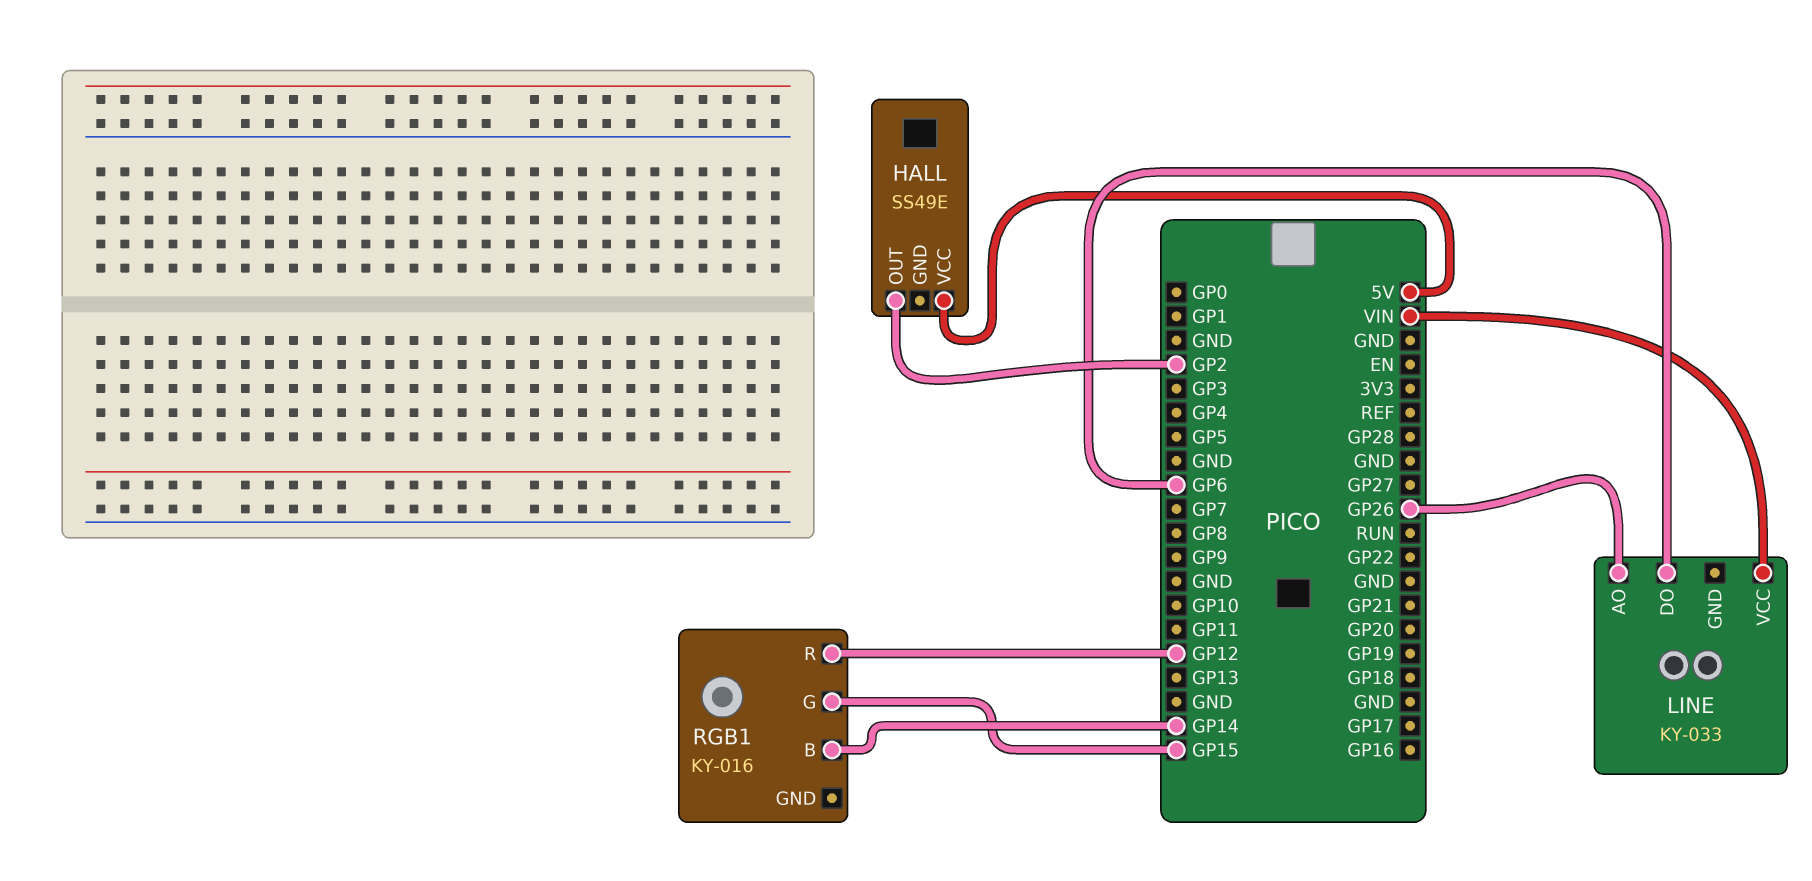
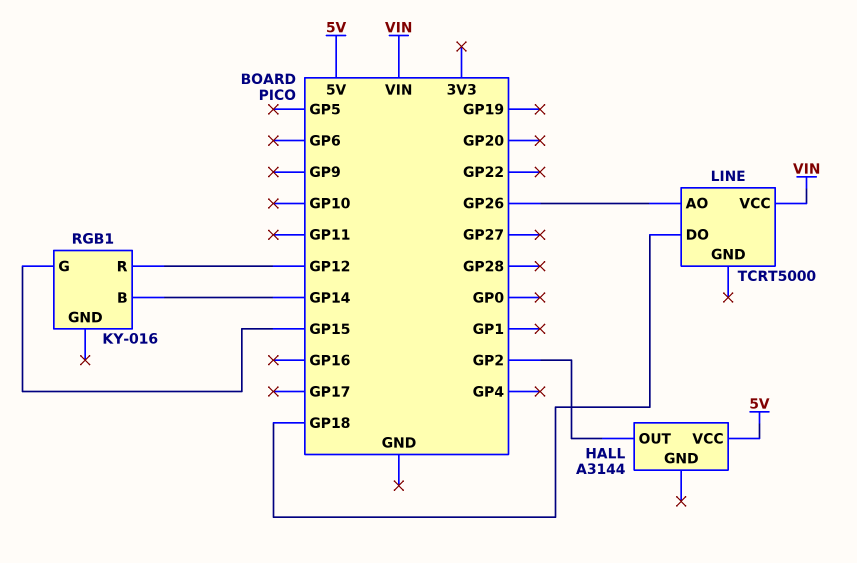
HALL: SS49E -> A3144
LINE: KY-033 -> TCRT5000
LINE pin DO: GP6 -> GP18

